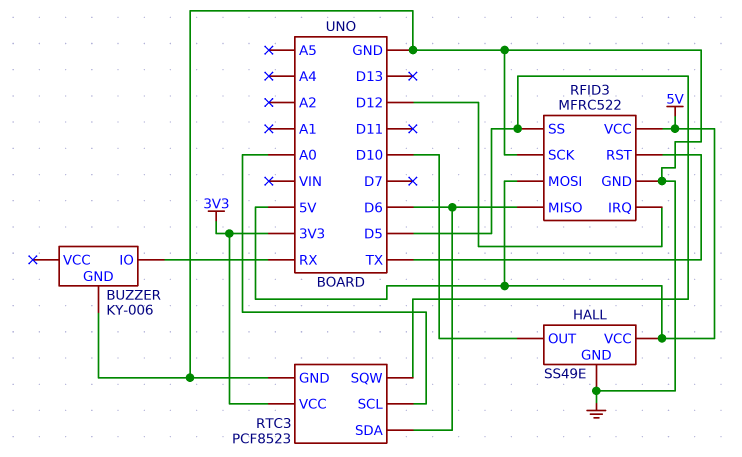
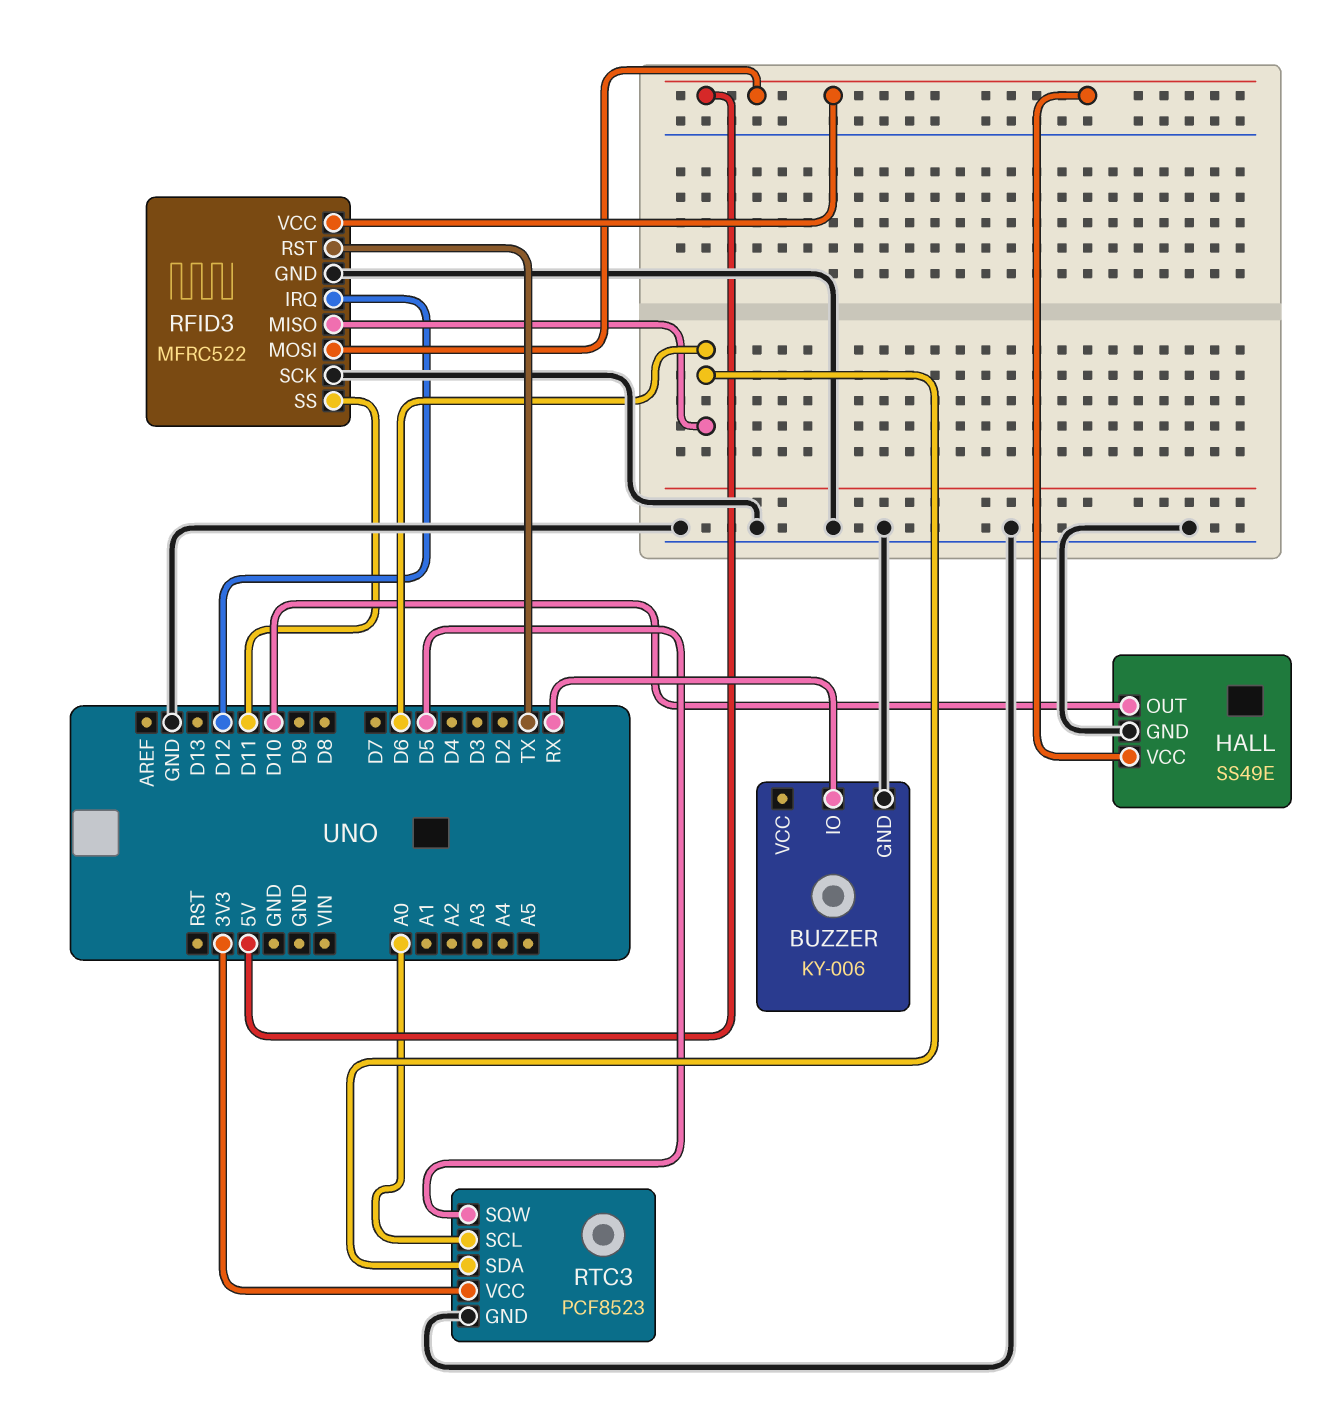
RFID3 pin SS: D5 -> D11

